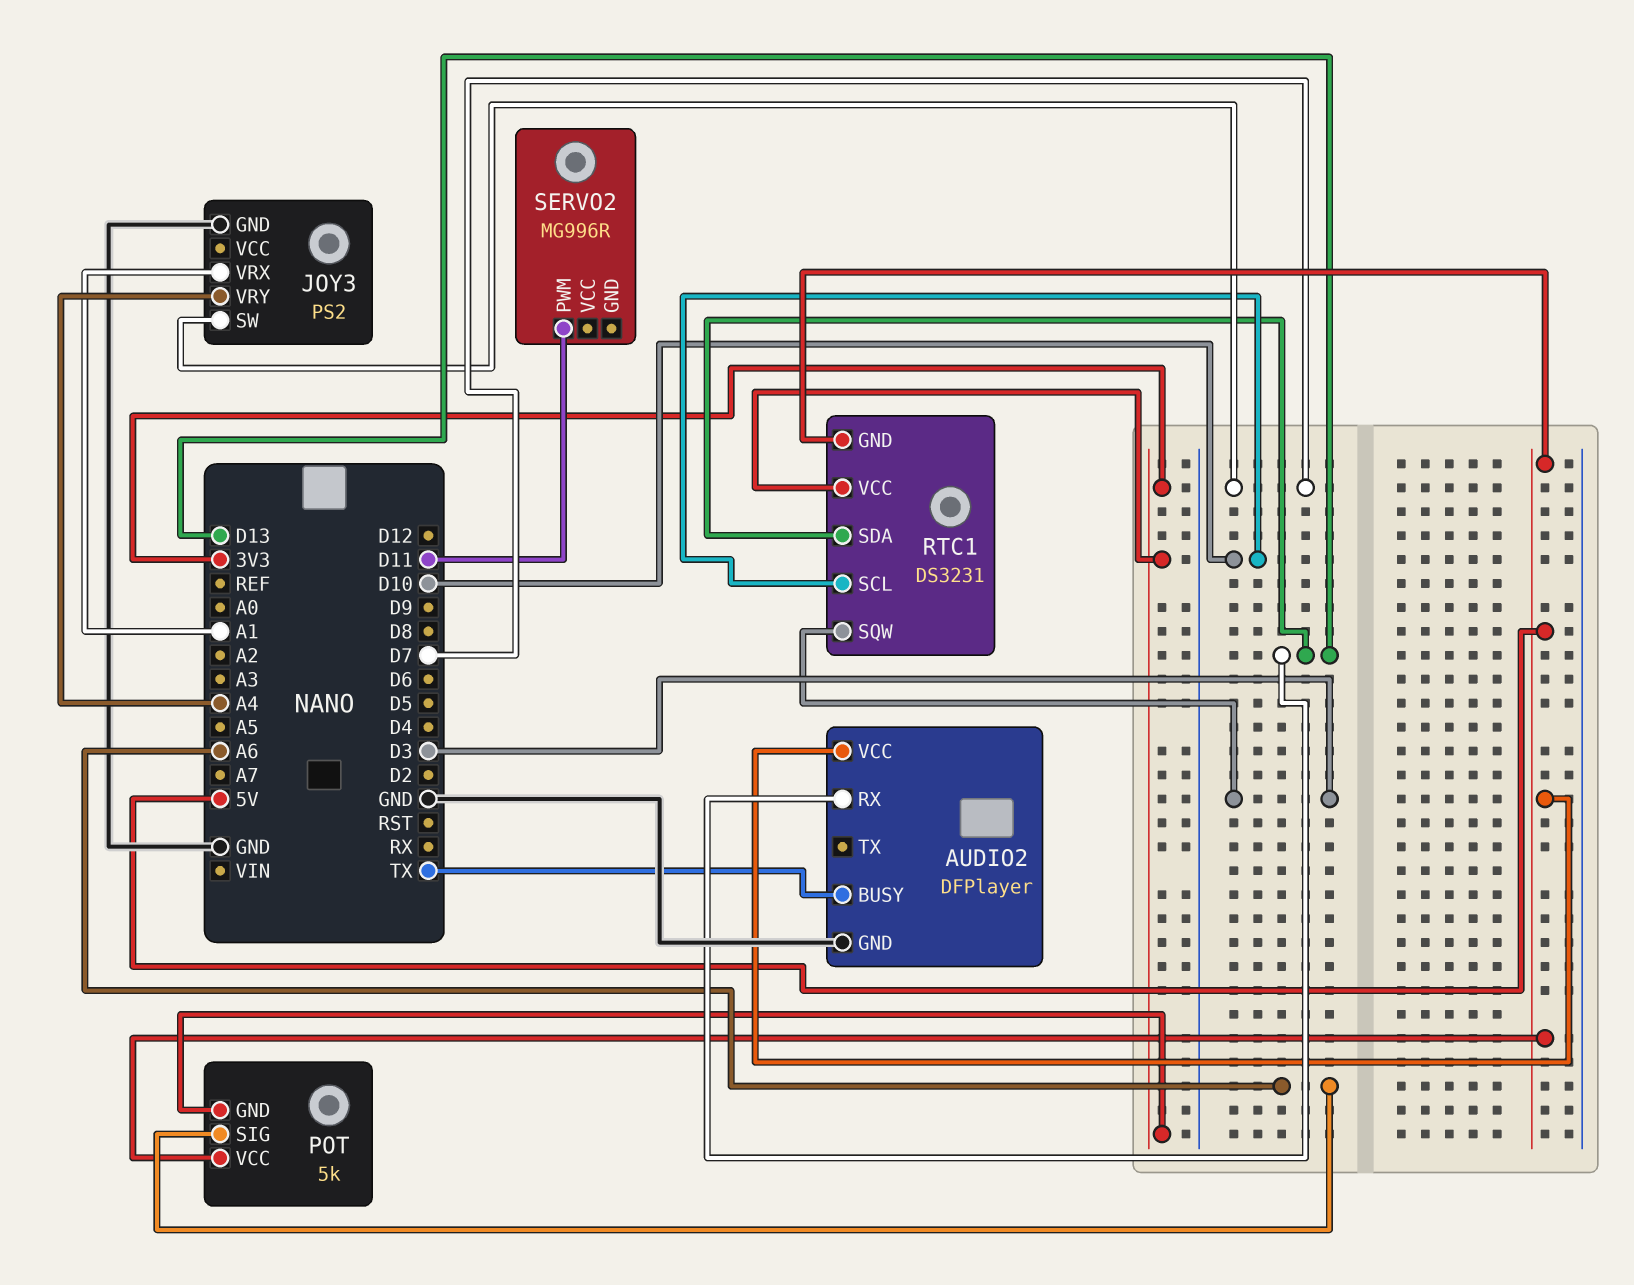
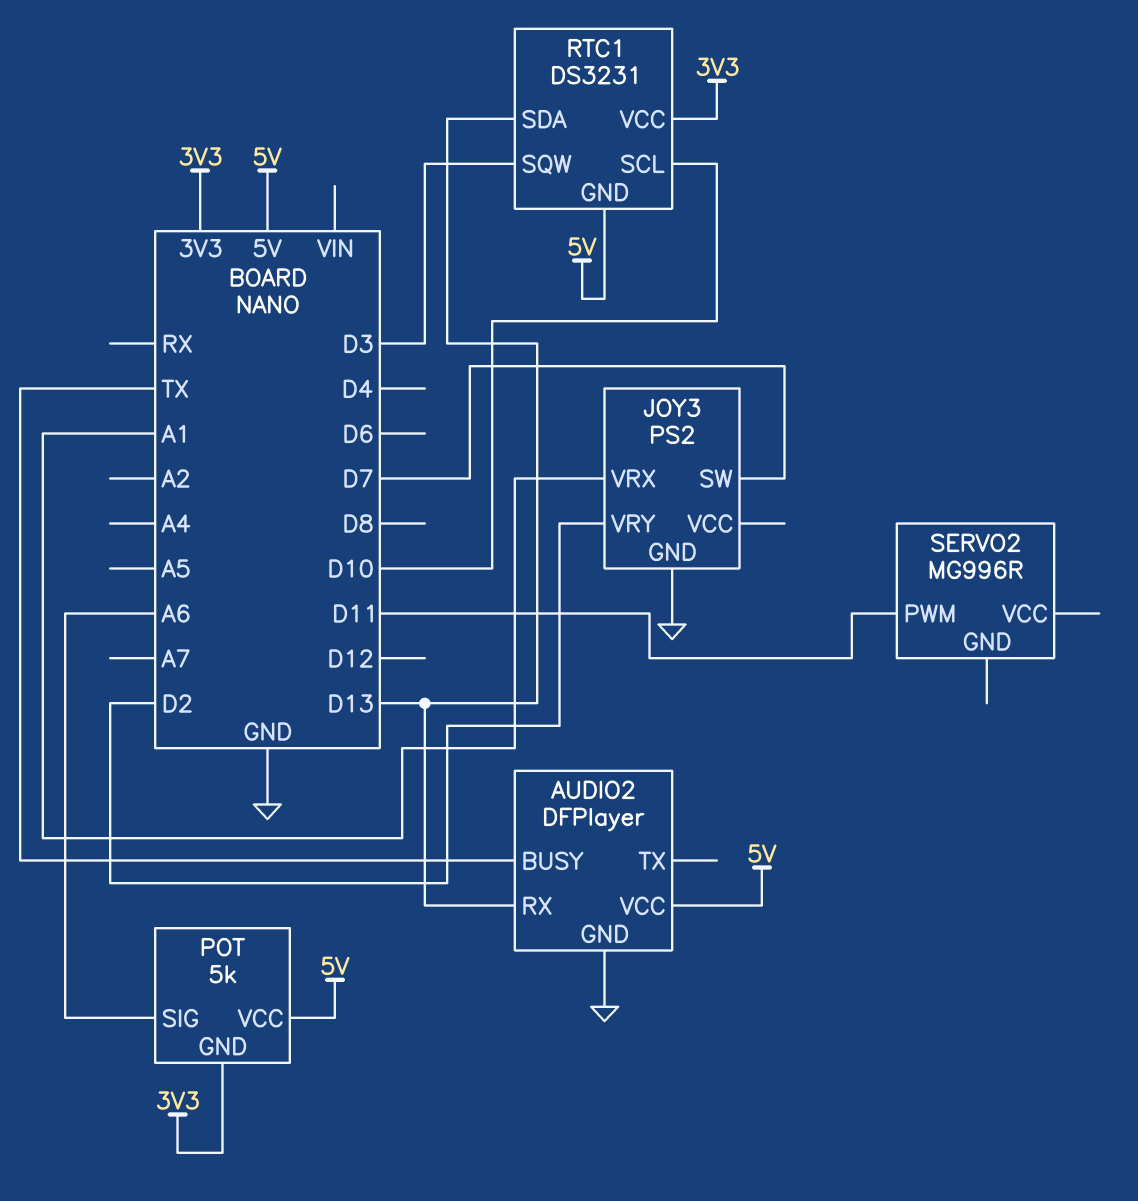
JOY3 pin VRY: A4 -> D2

